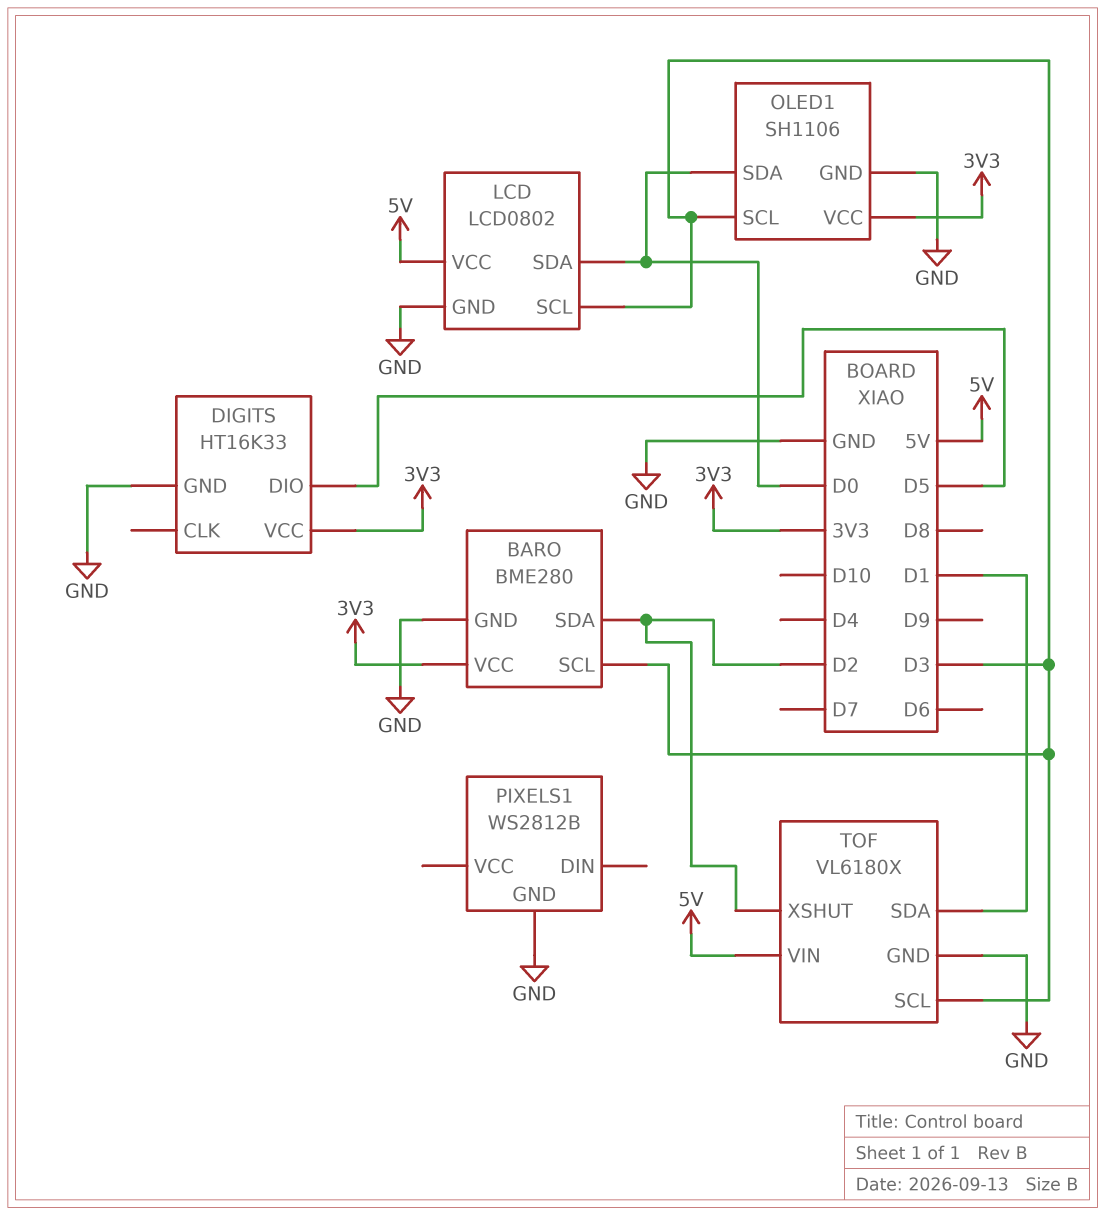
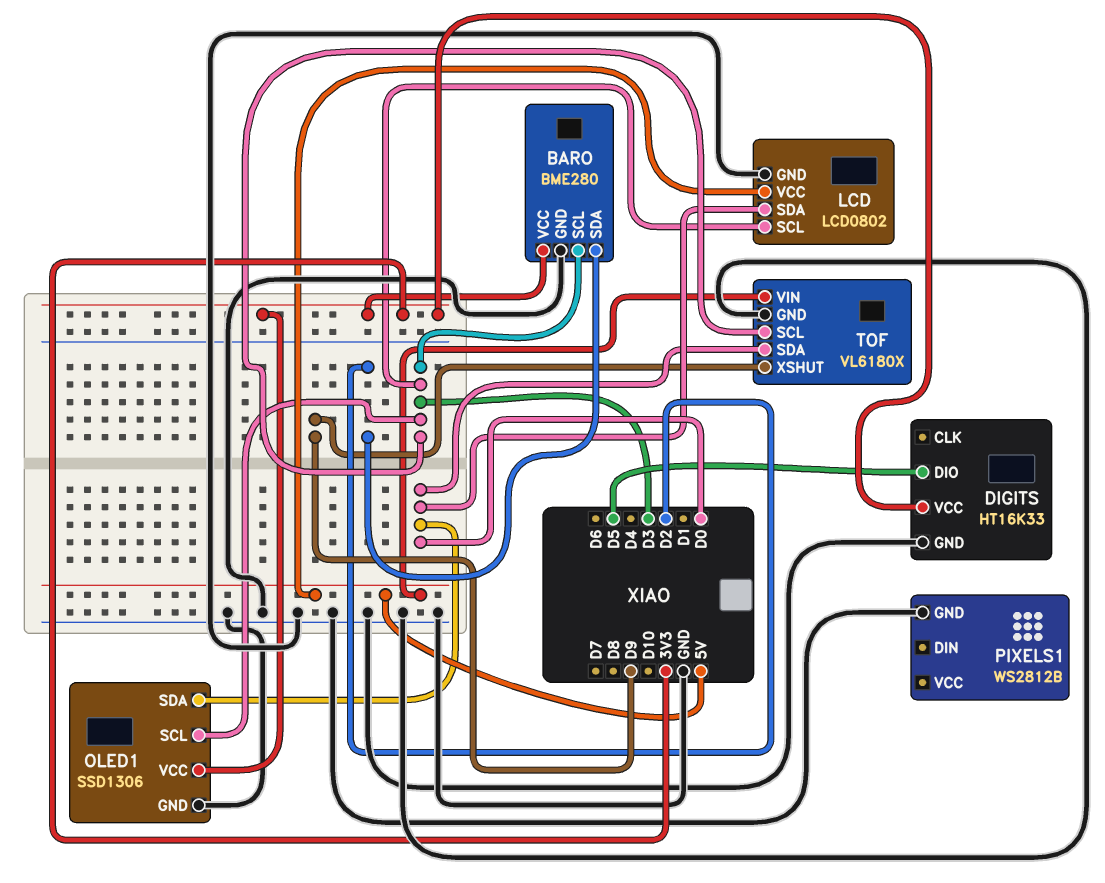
OLED1: SH1106 -> SSD1306
TOF pin SDA: D1 -> D0
TOF pin XSHUT: D2 -> D9

